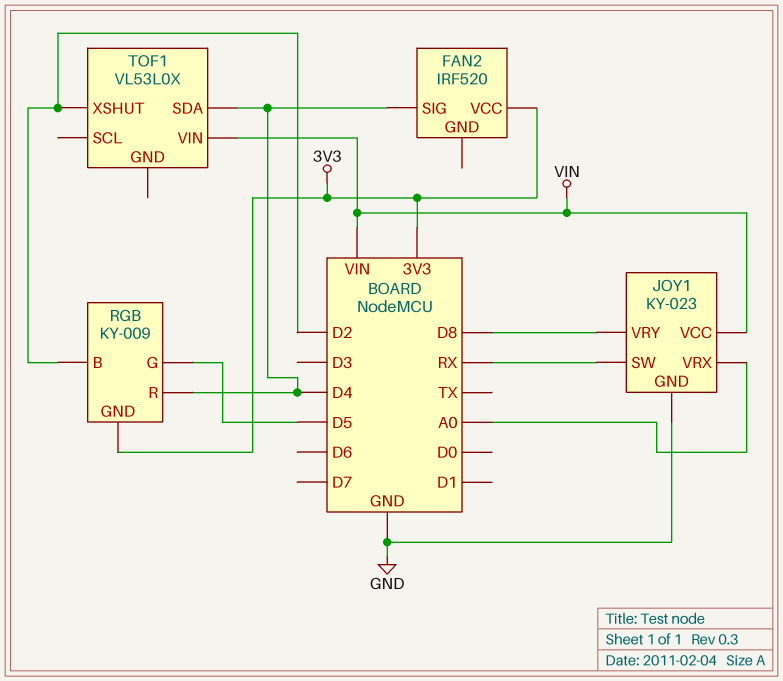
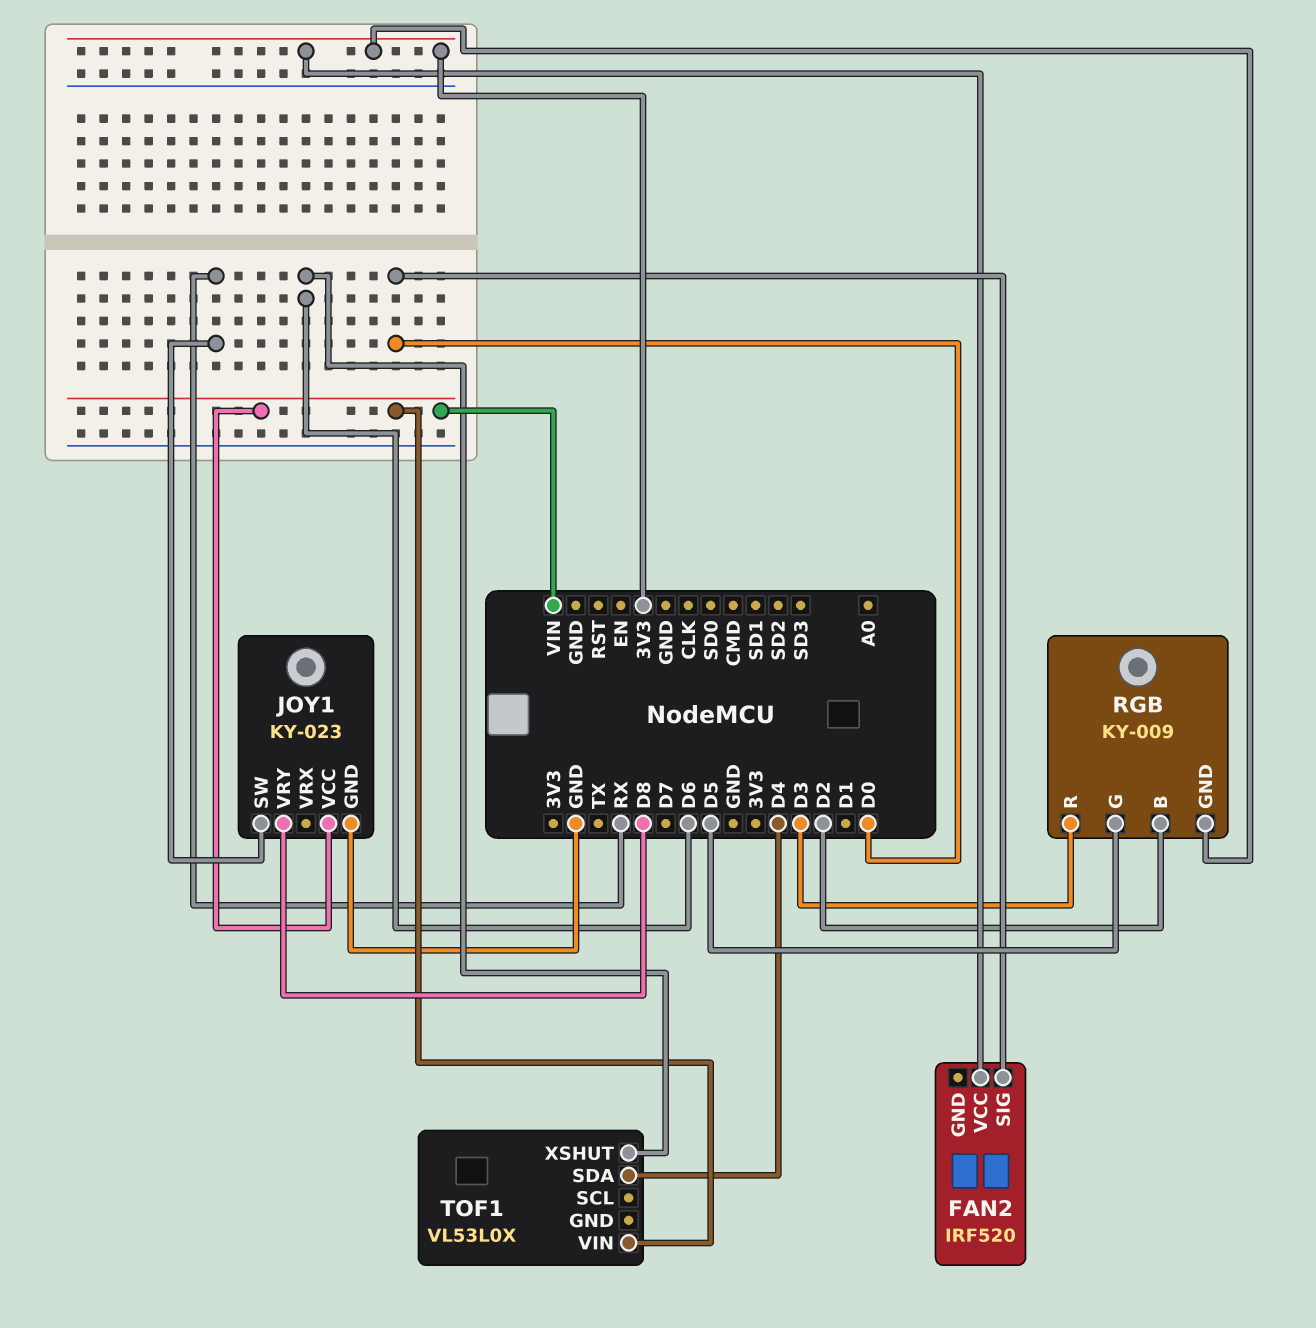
FAN2 pin SIG: D4 -> D0
JOY1 pin VRX: A0 -> none
RGB pin R: D4 -> D3
TOF1 pin XSHUT: D2 -> D6

